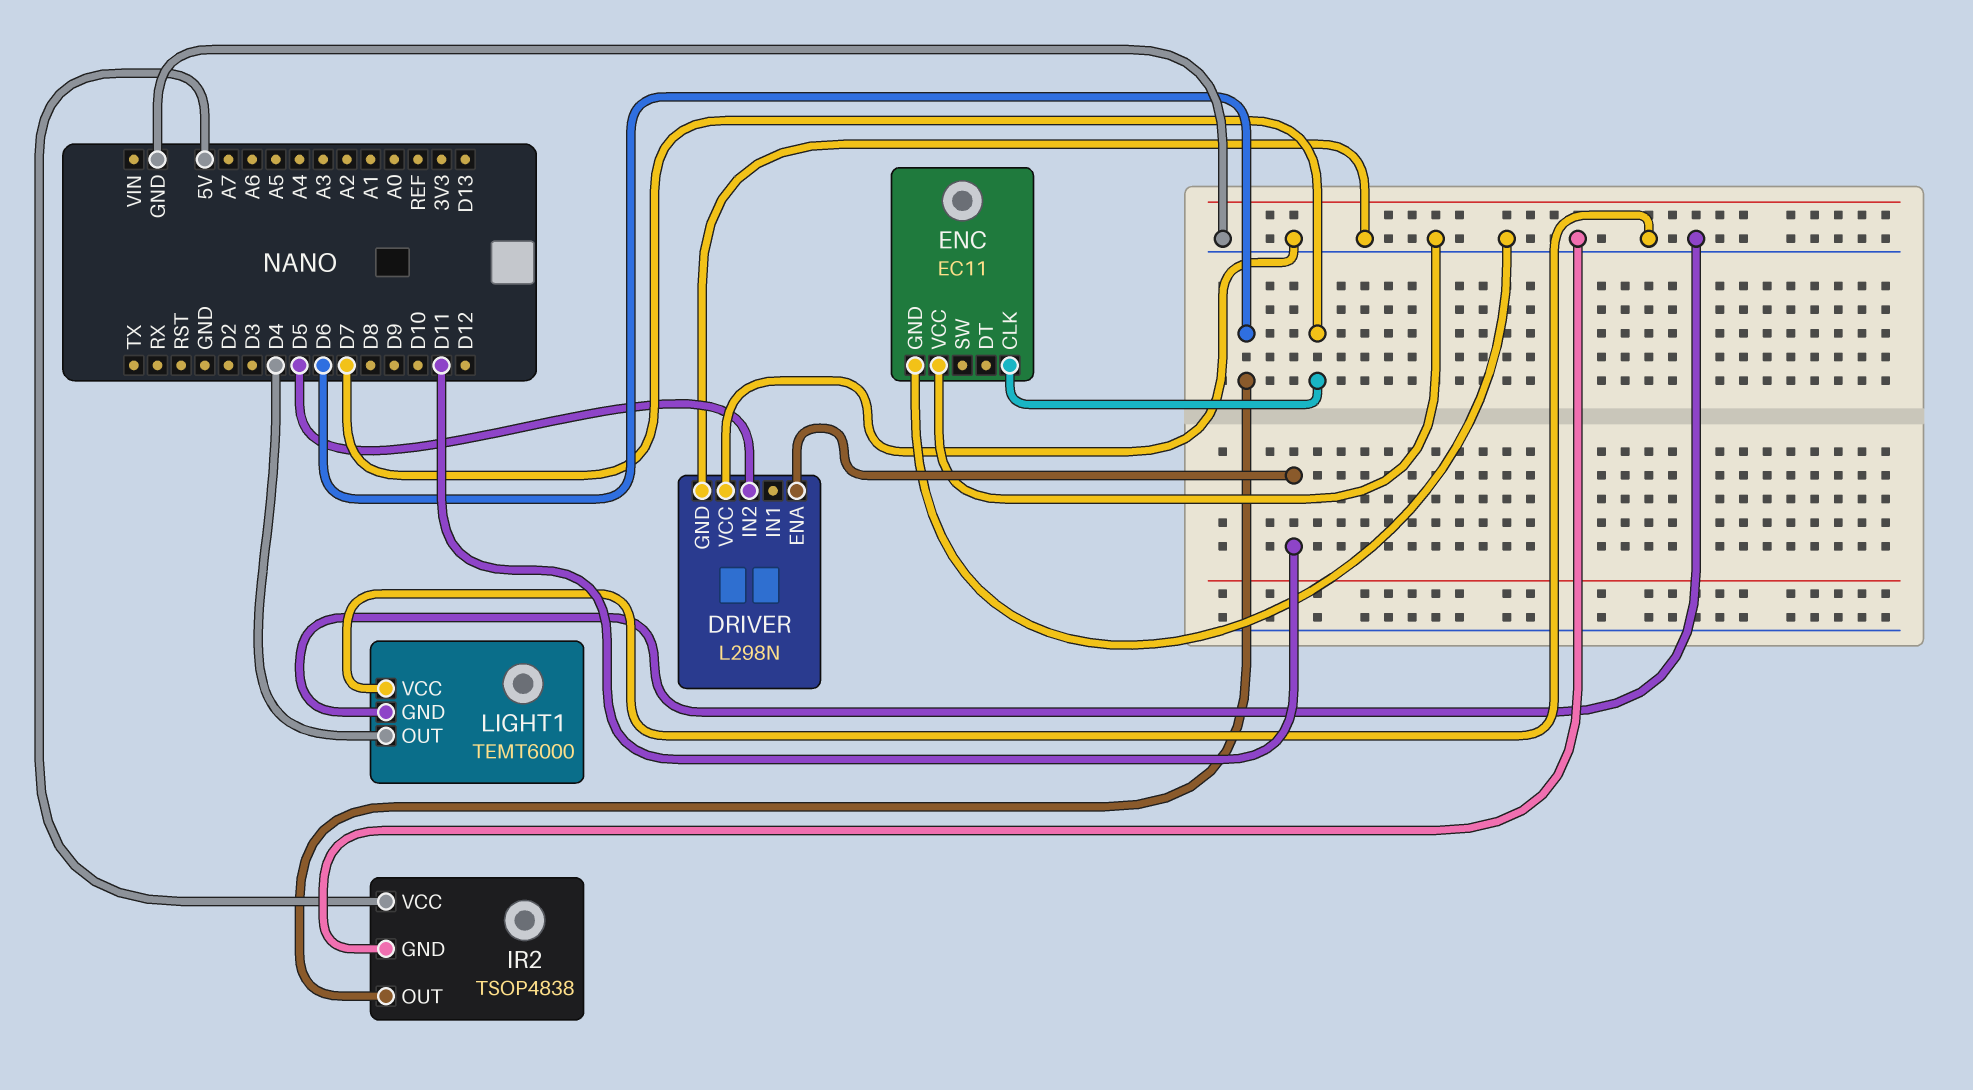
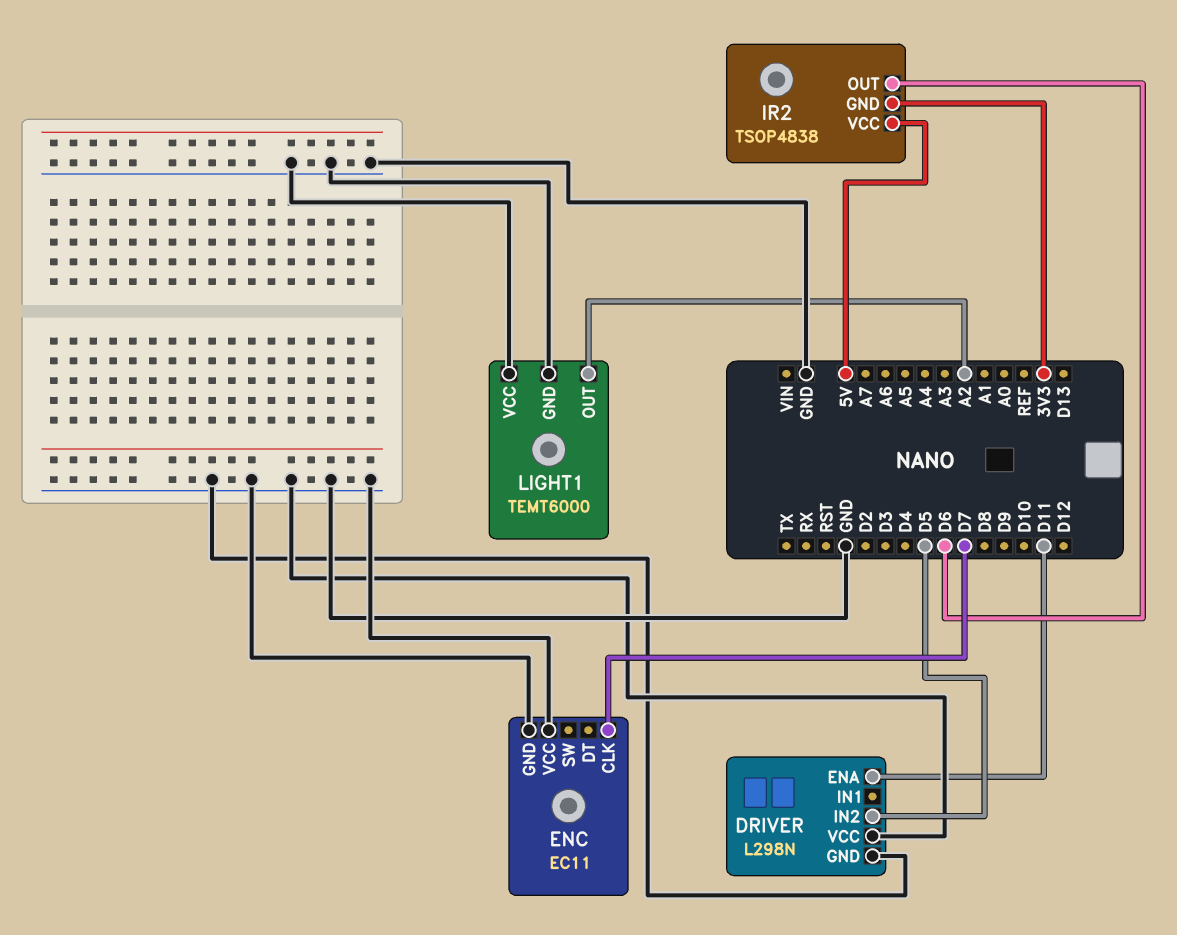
IR2 pin GND: GND -> 3V3
LIGHT1 pin OUT: D4 -> A2

